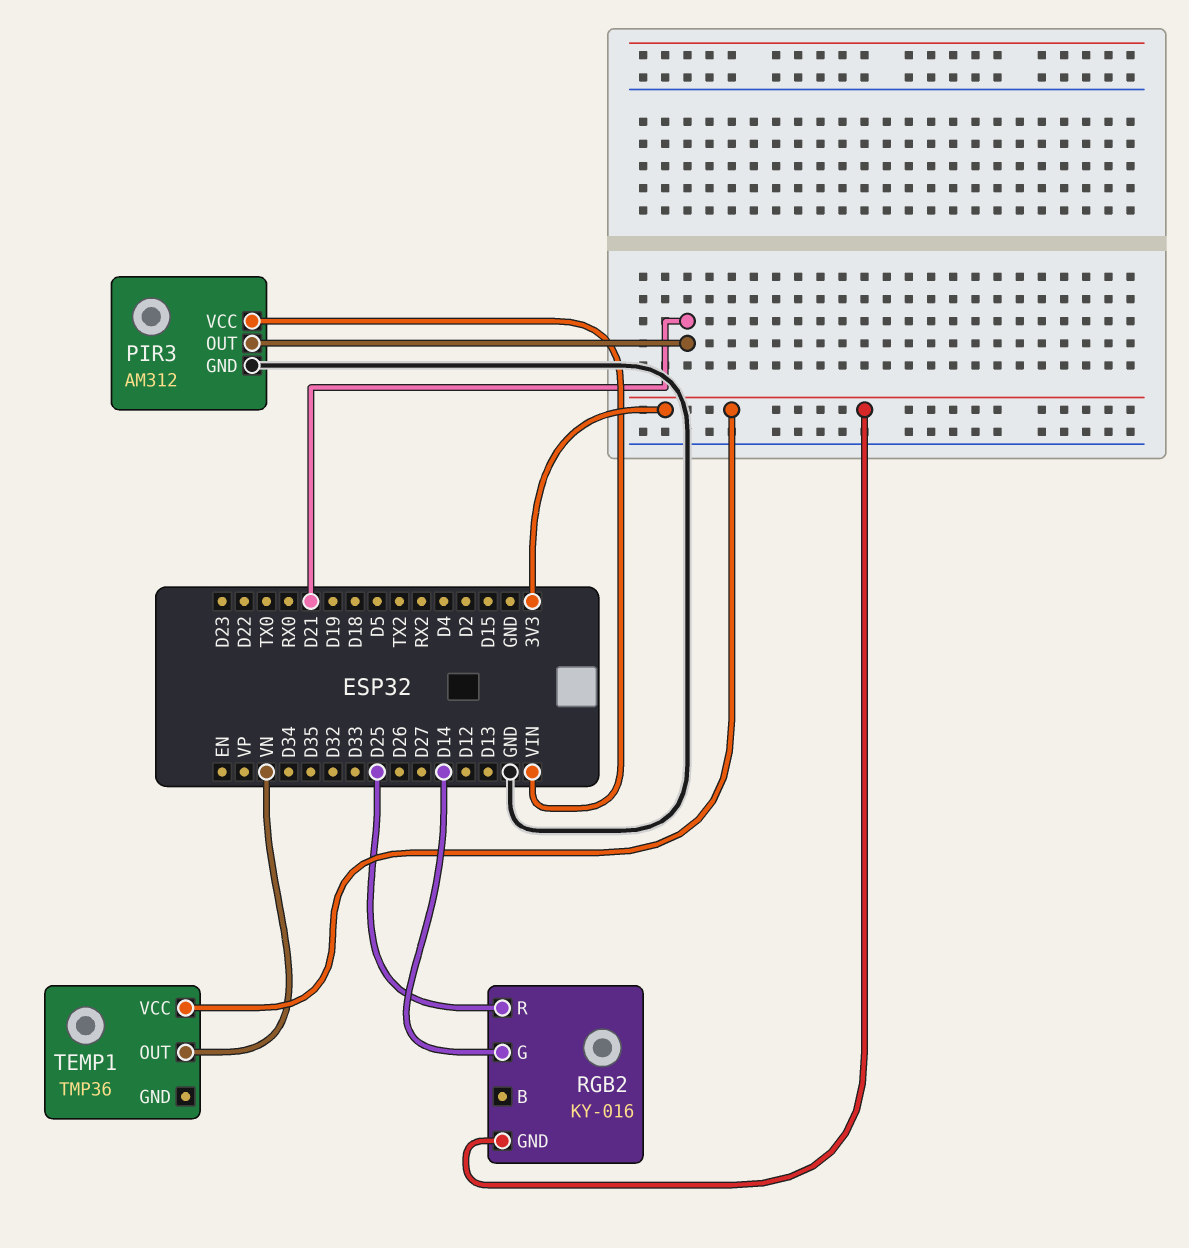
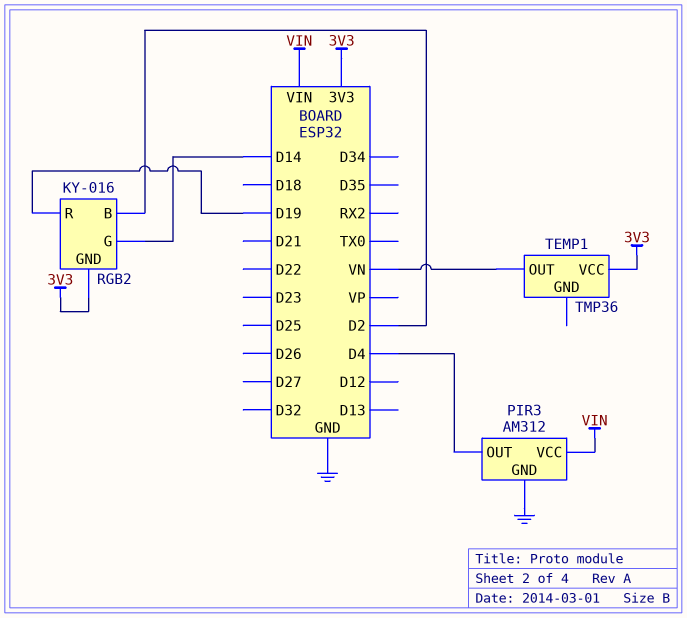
PIR3 pin OUT: D21 -> D4
RGB2 pin B: none -> D2
RGB2 pin R: D25 -> D19

